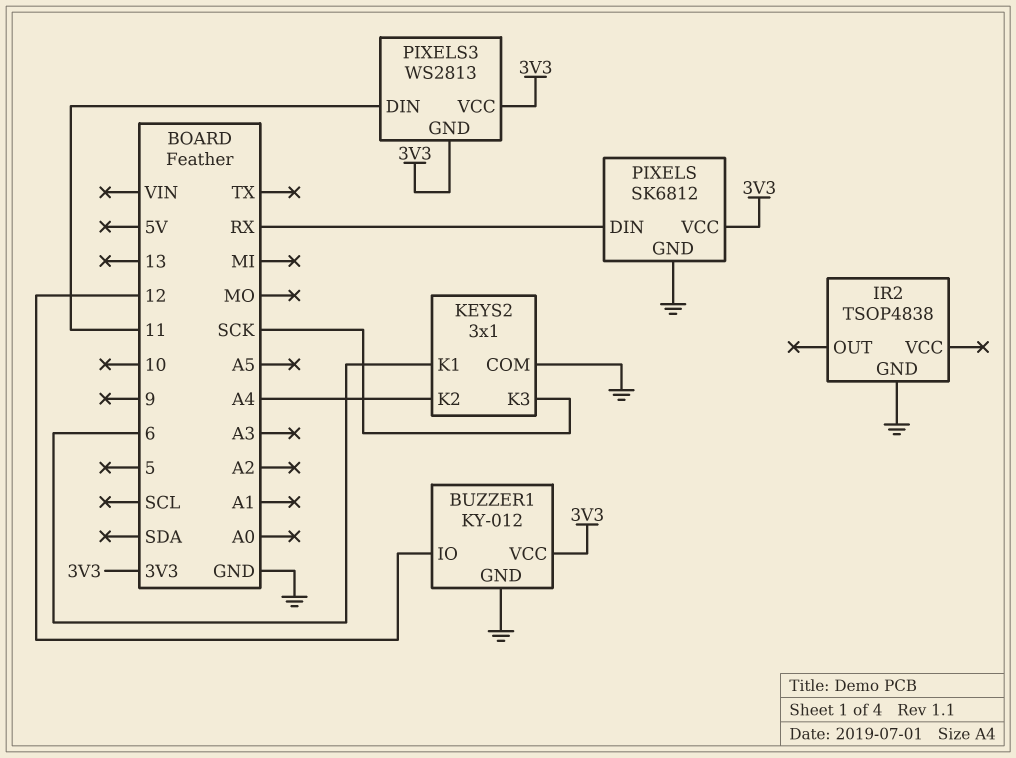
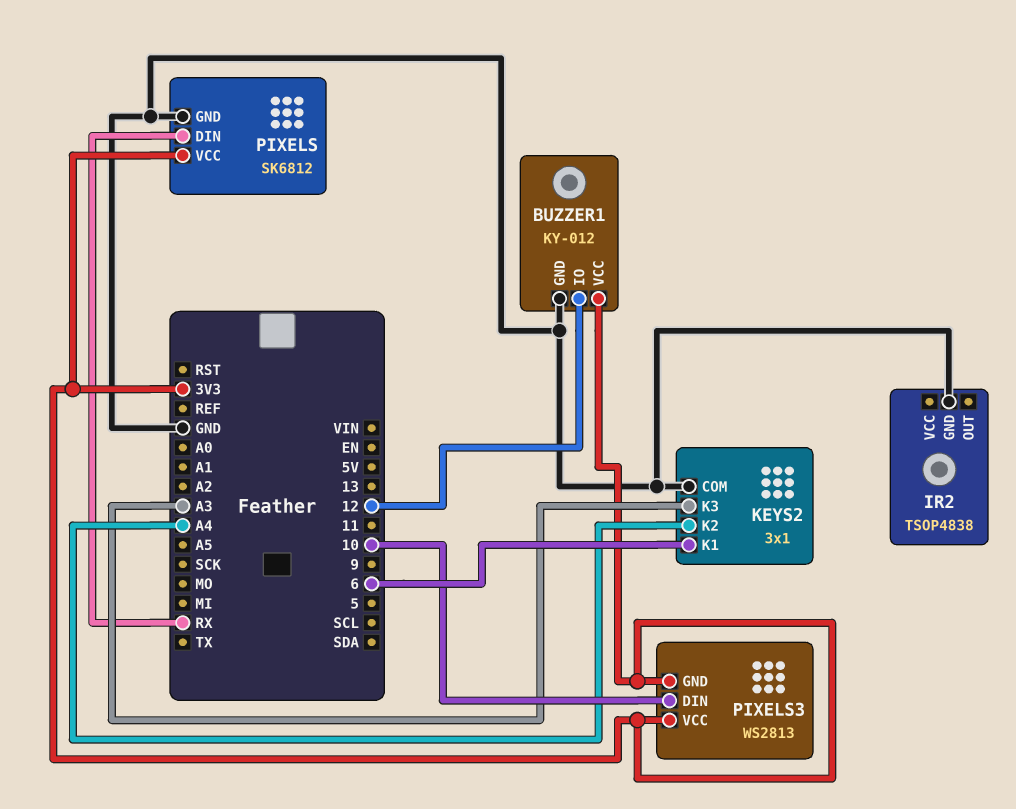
KEYS2 pin K3: SCK -> A3
PIXELS3 pin DIN: 11 -> 10

